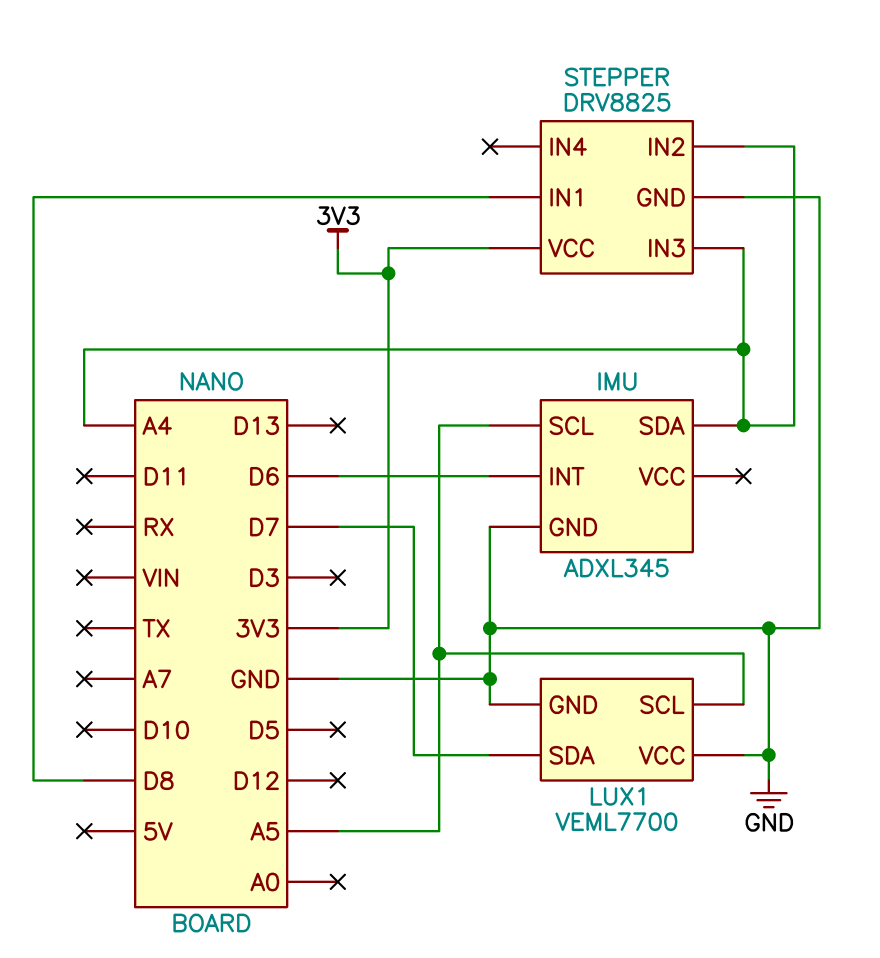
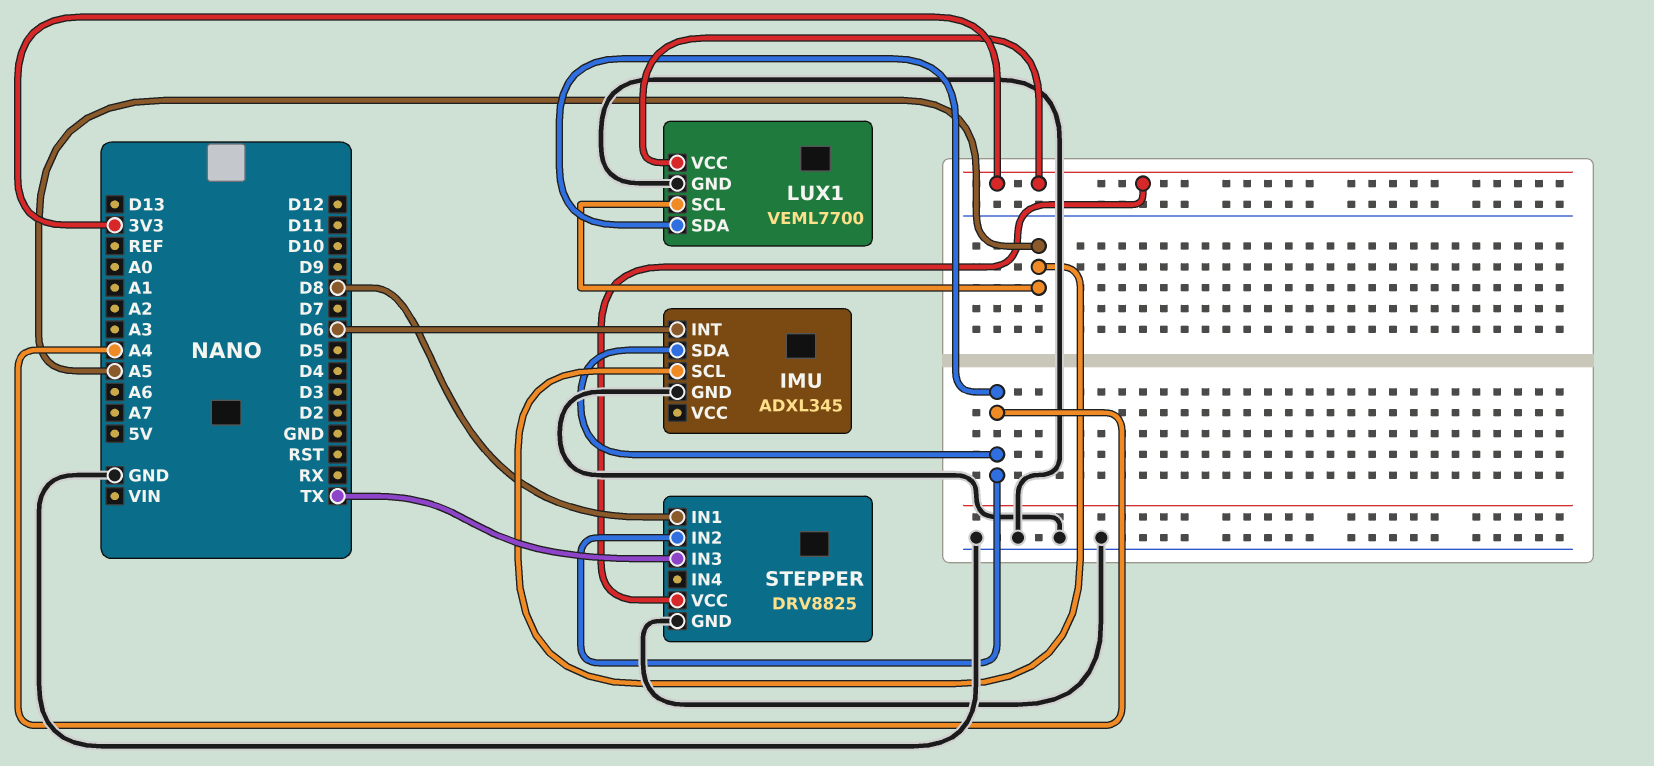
LUX1 pin SDA: D7 -> A4
LUX1 pin VCC: GND -> 3V3
STEPPER pin IN3: A4 -> TX

